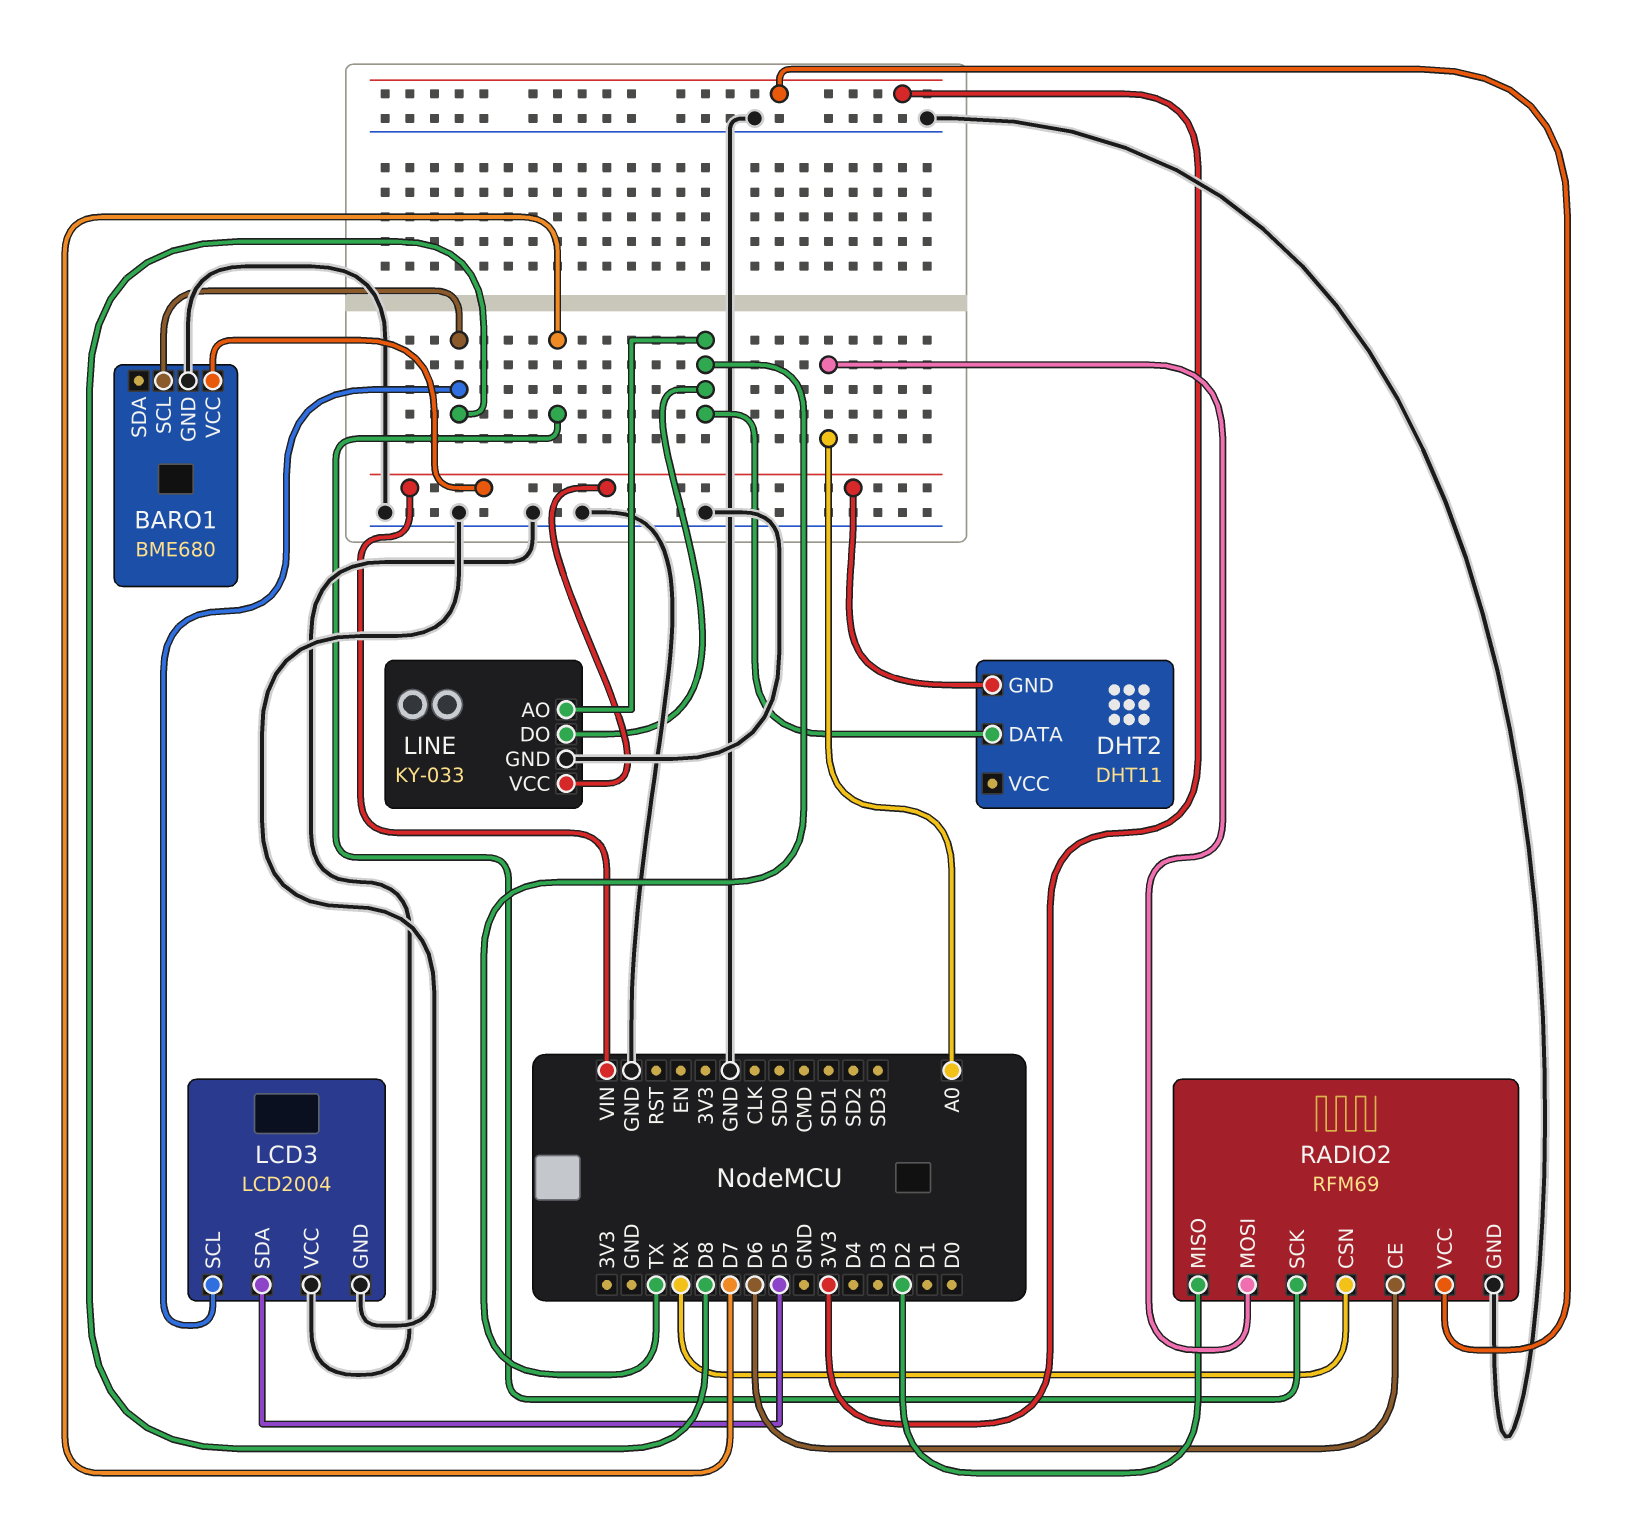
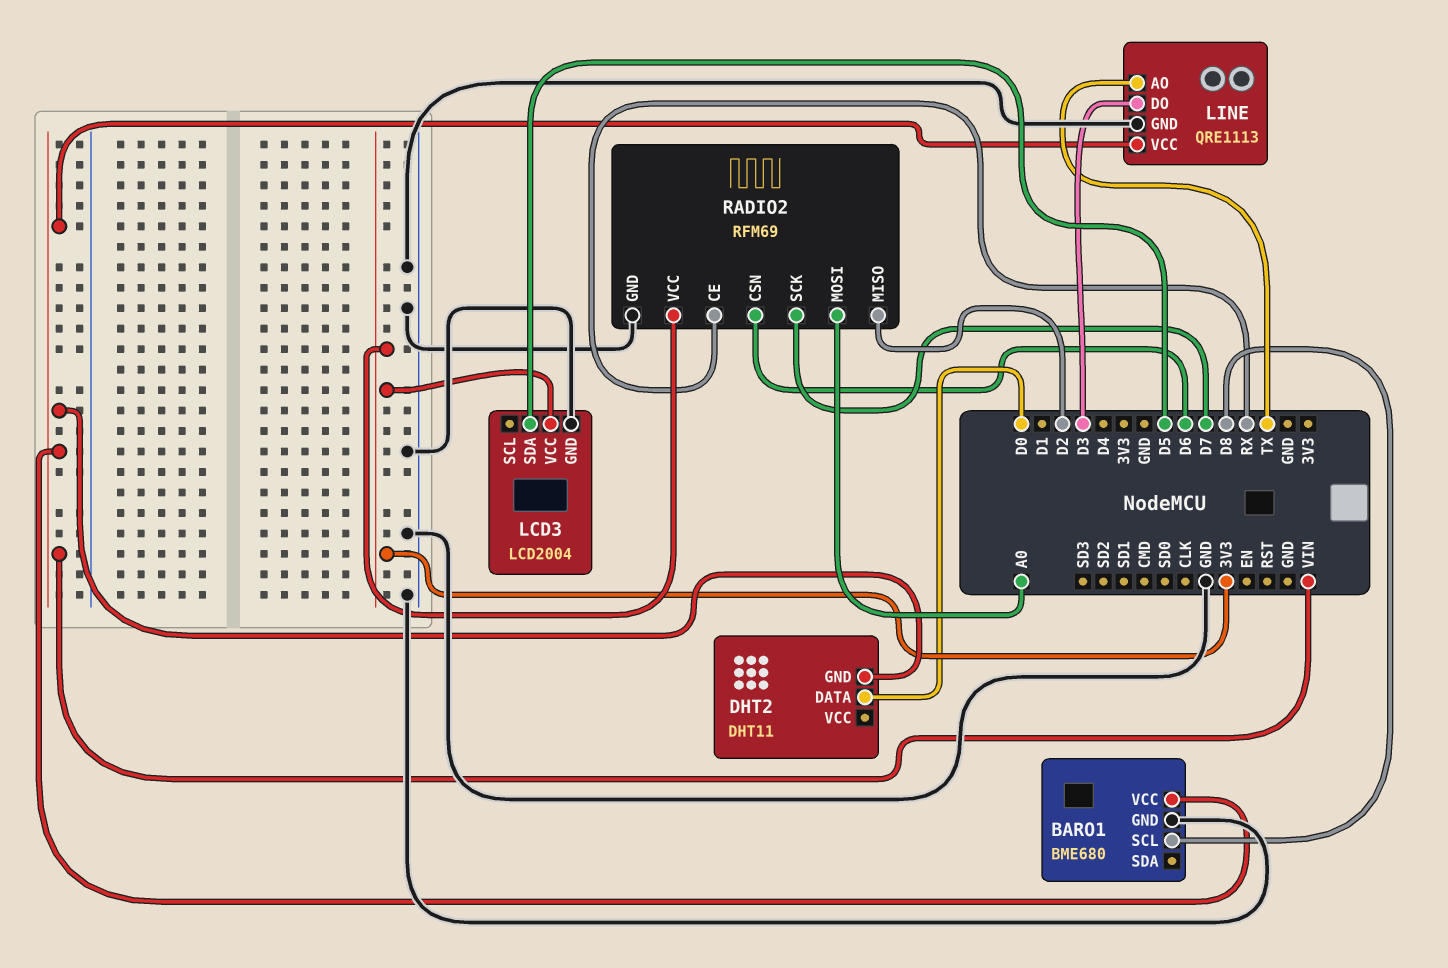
DHT2 pin DATA: TX -> D0
LCD3 pin SCL: D8 -> none
LCD3 pin VCC: GND -> 3V3
LINE: KY-033 -> QRE1113
LINE pin DO: TX -> D3
RADIO2 pin CE: D6 -> RX
RADIO2 pin CSN: RX -> D6

